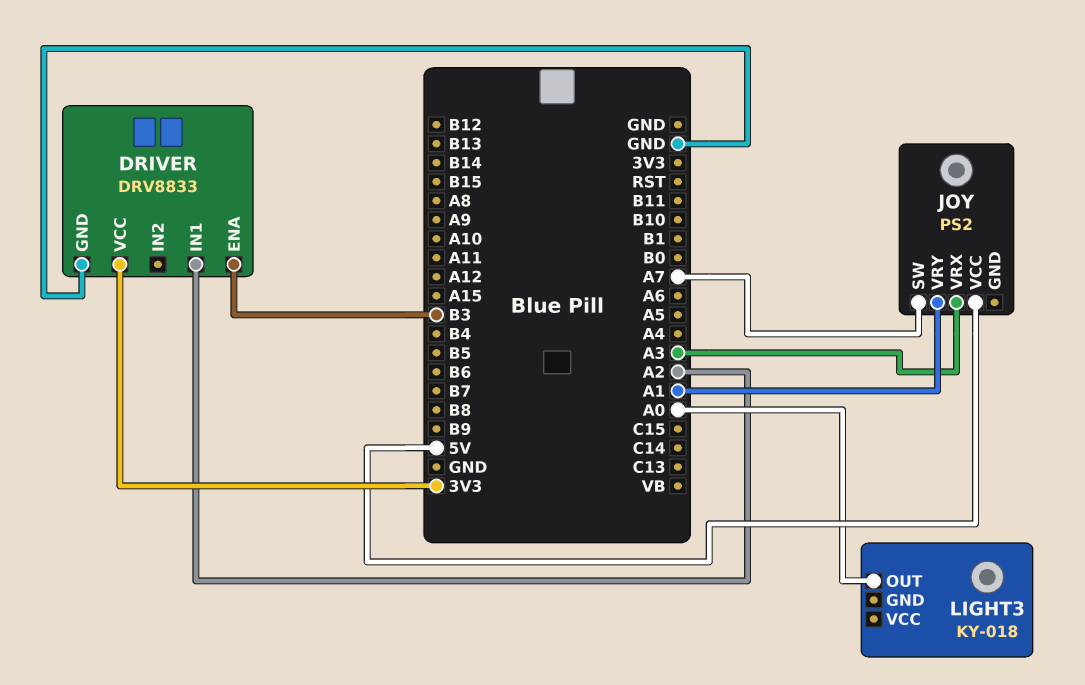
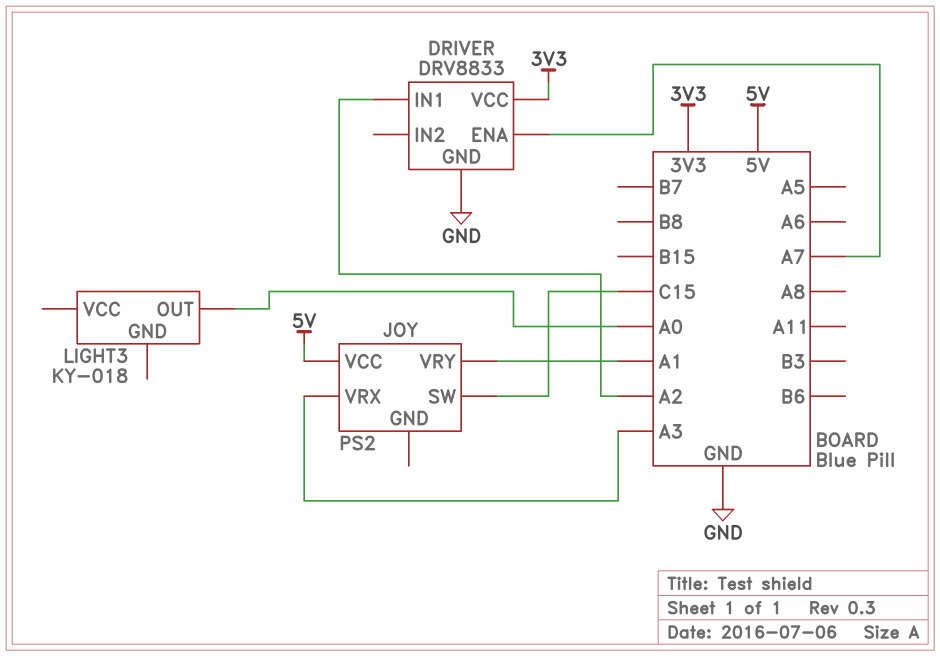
DRIVER pin ENA: B3 -> A7
JOY pin SW: A7 -> C15

